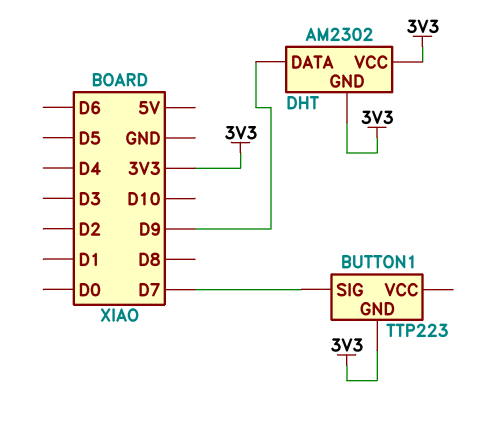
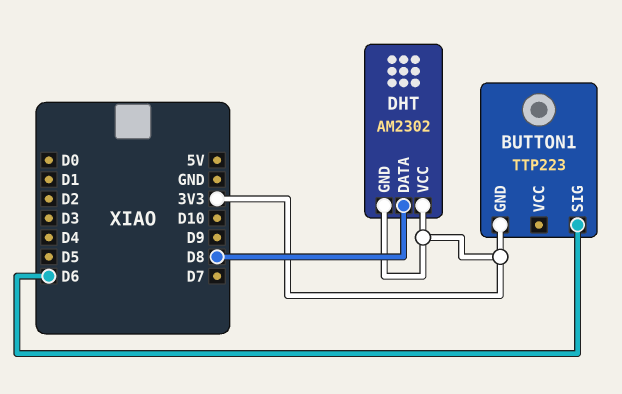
BUTTON1 pin SIG: D7 -> D6
DHT pin DATA: D9 -> D8

